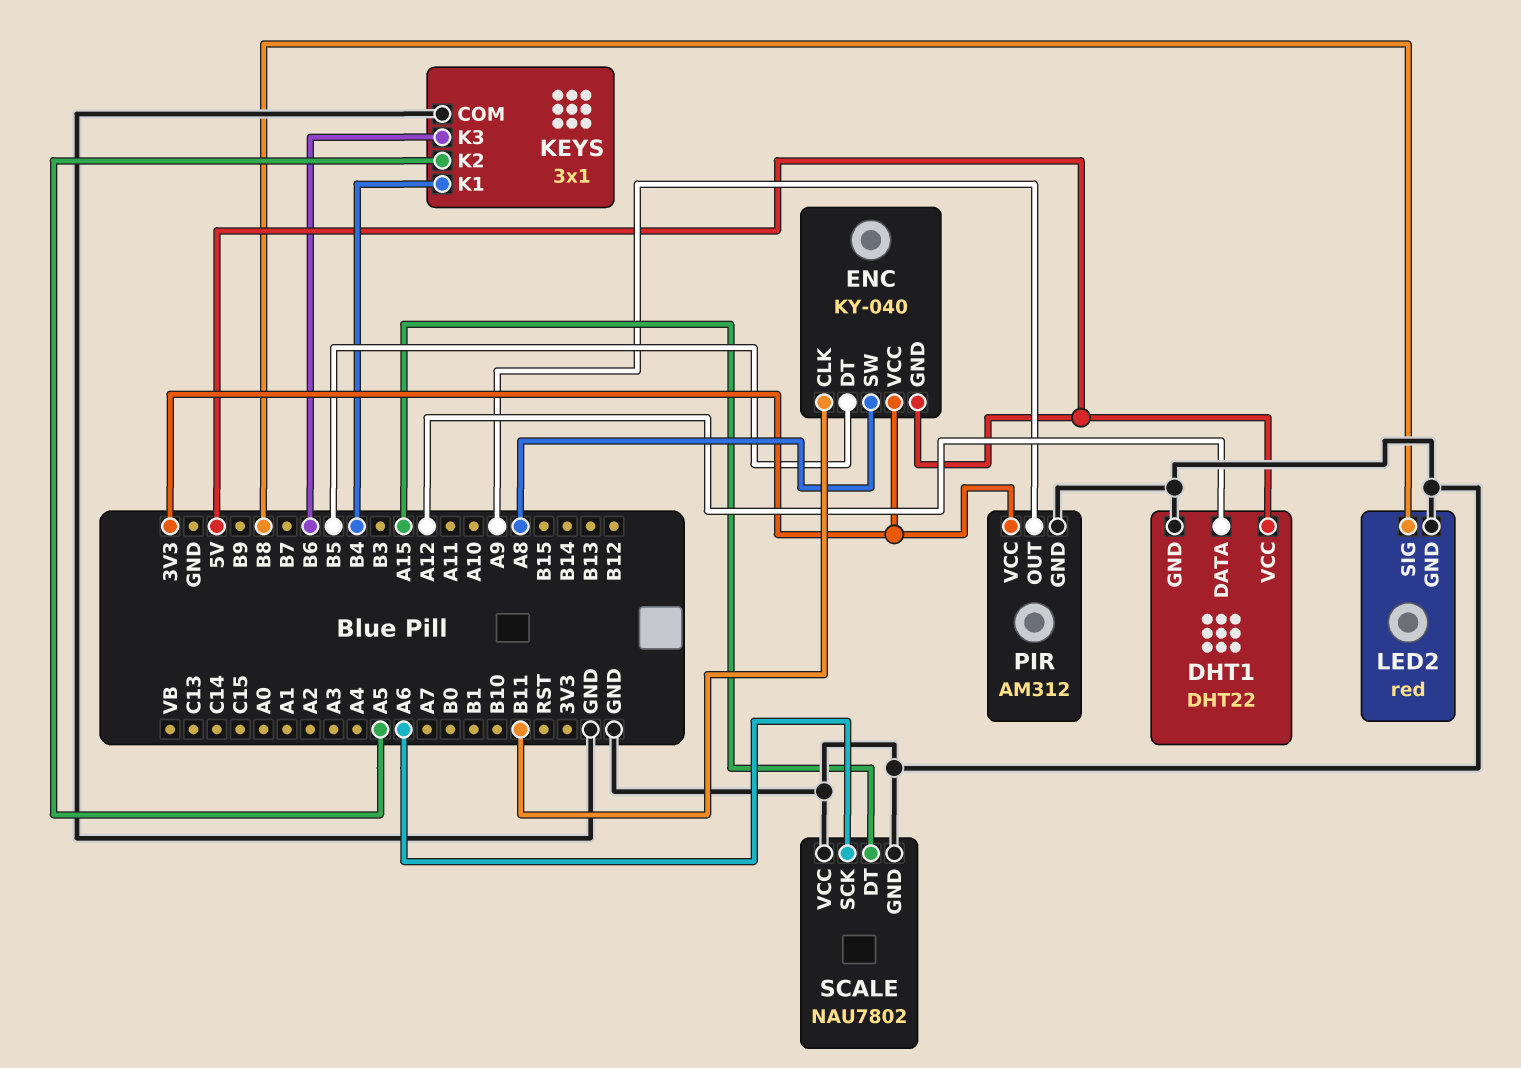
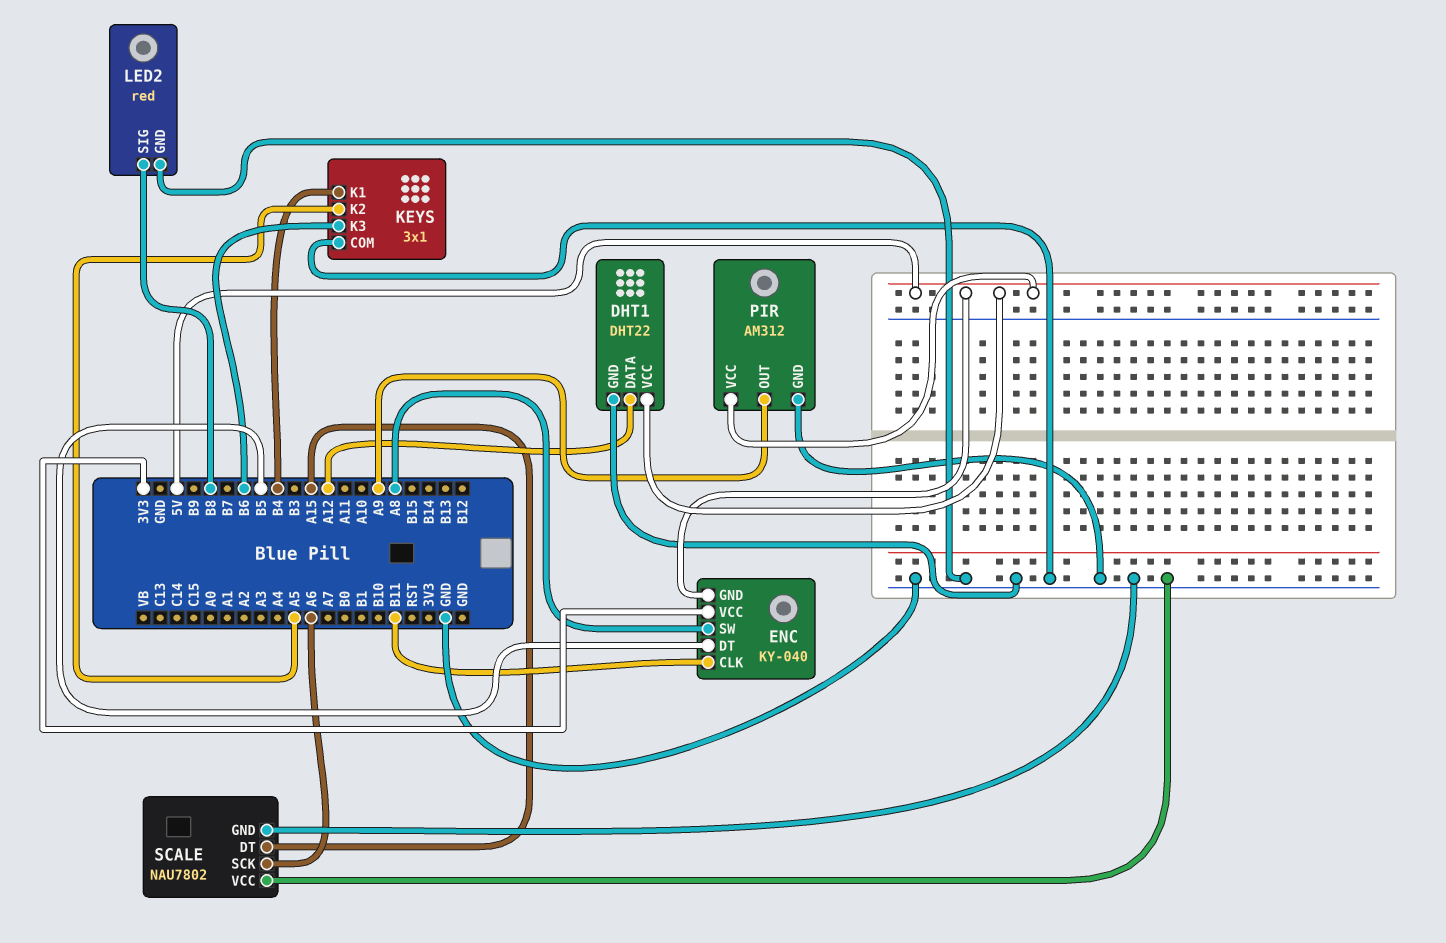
PIR pin VCC: 3V3 -> 5V

